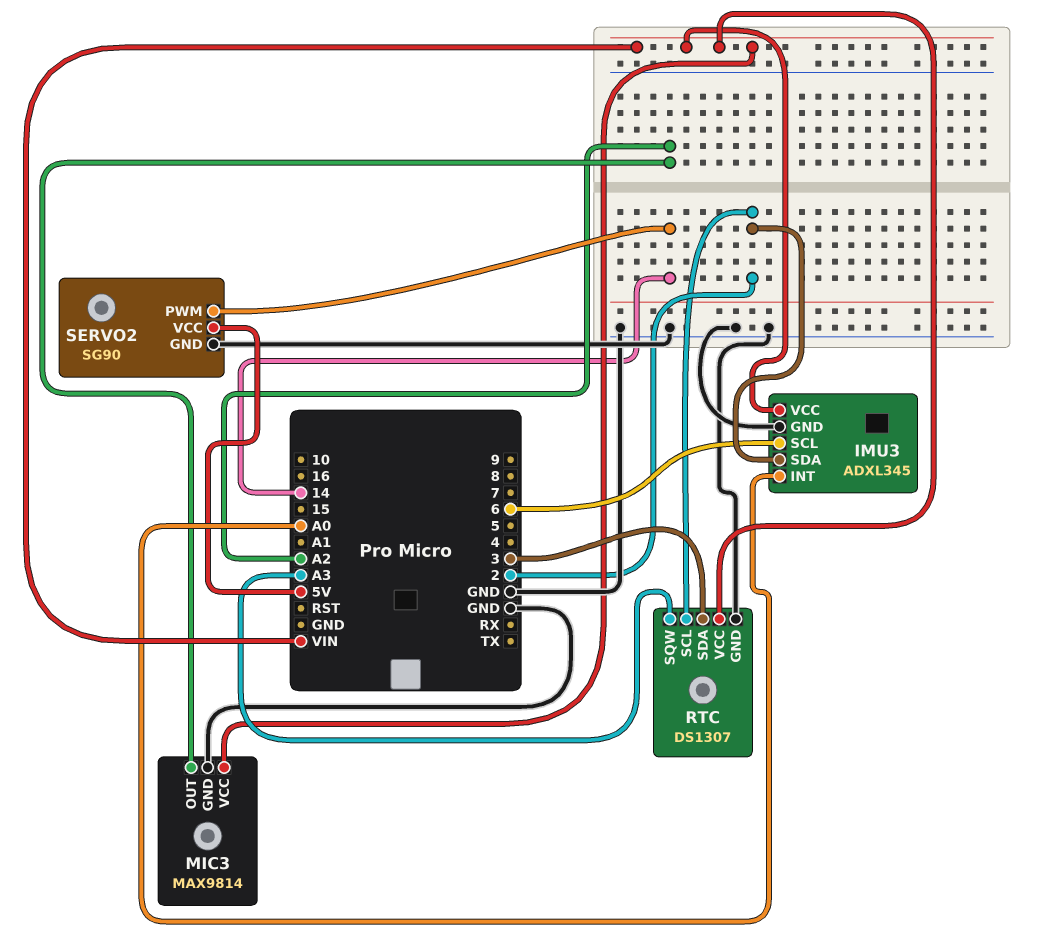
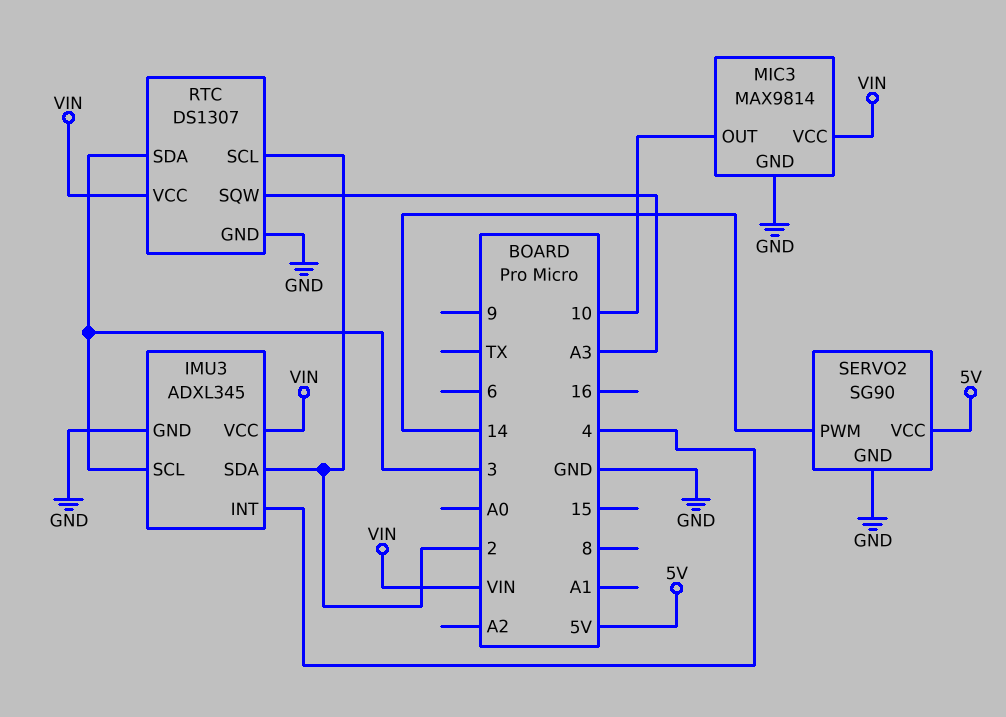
IMU3 pin INT: A0 -> 4
IMU3 pin SCL: 6 -> 3
MIC3 pin OUT: A2 -> 10

